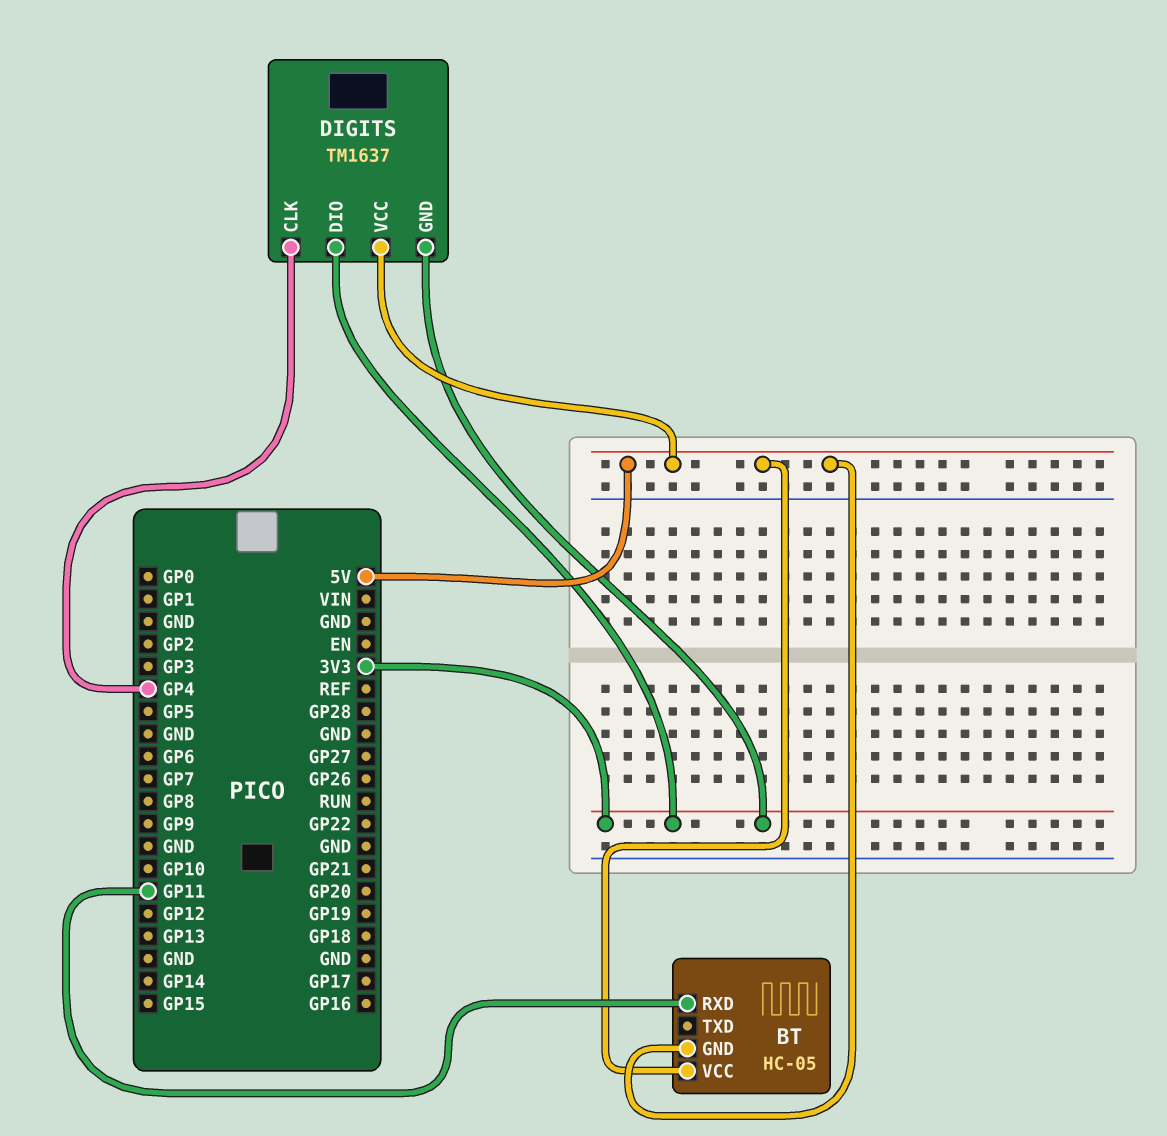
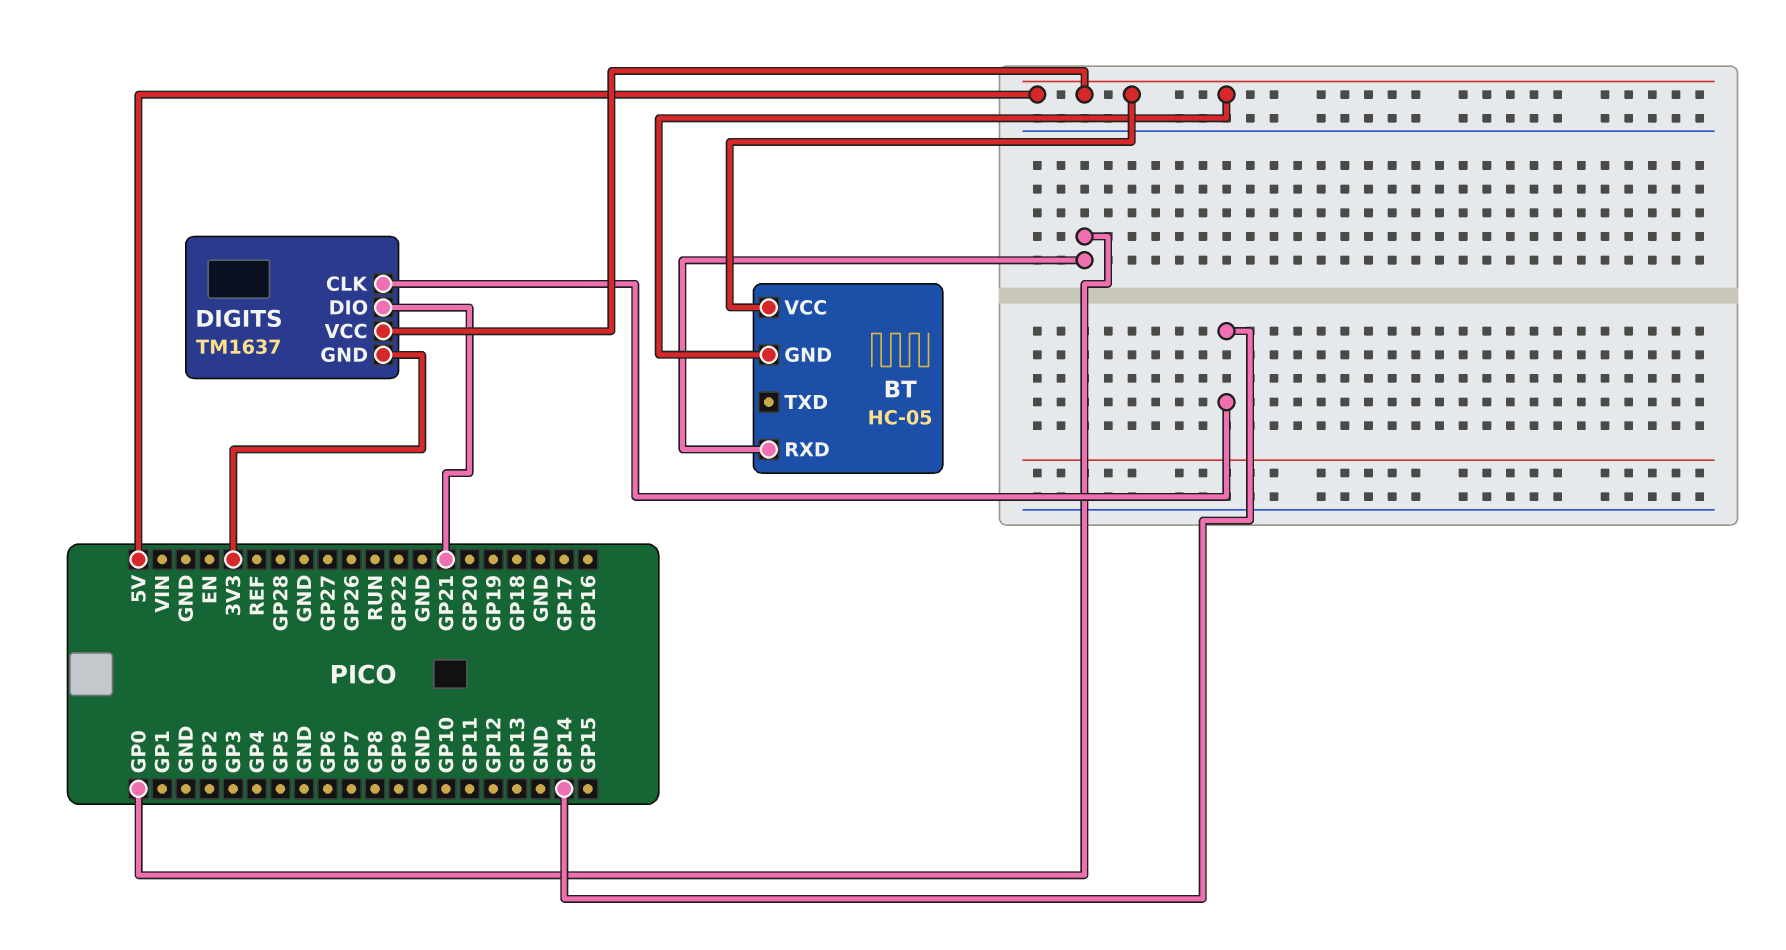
BT pin RXD: GP11 -> GP0
DIGITS pin CLK: GP4 -> GP14
DIGITS pin DIO: 3V3 -> GP21

